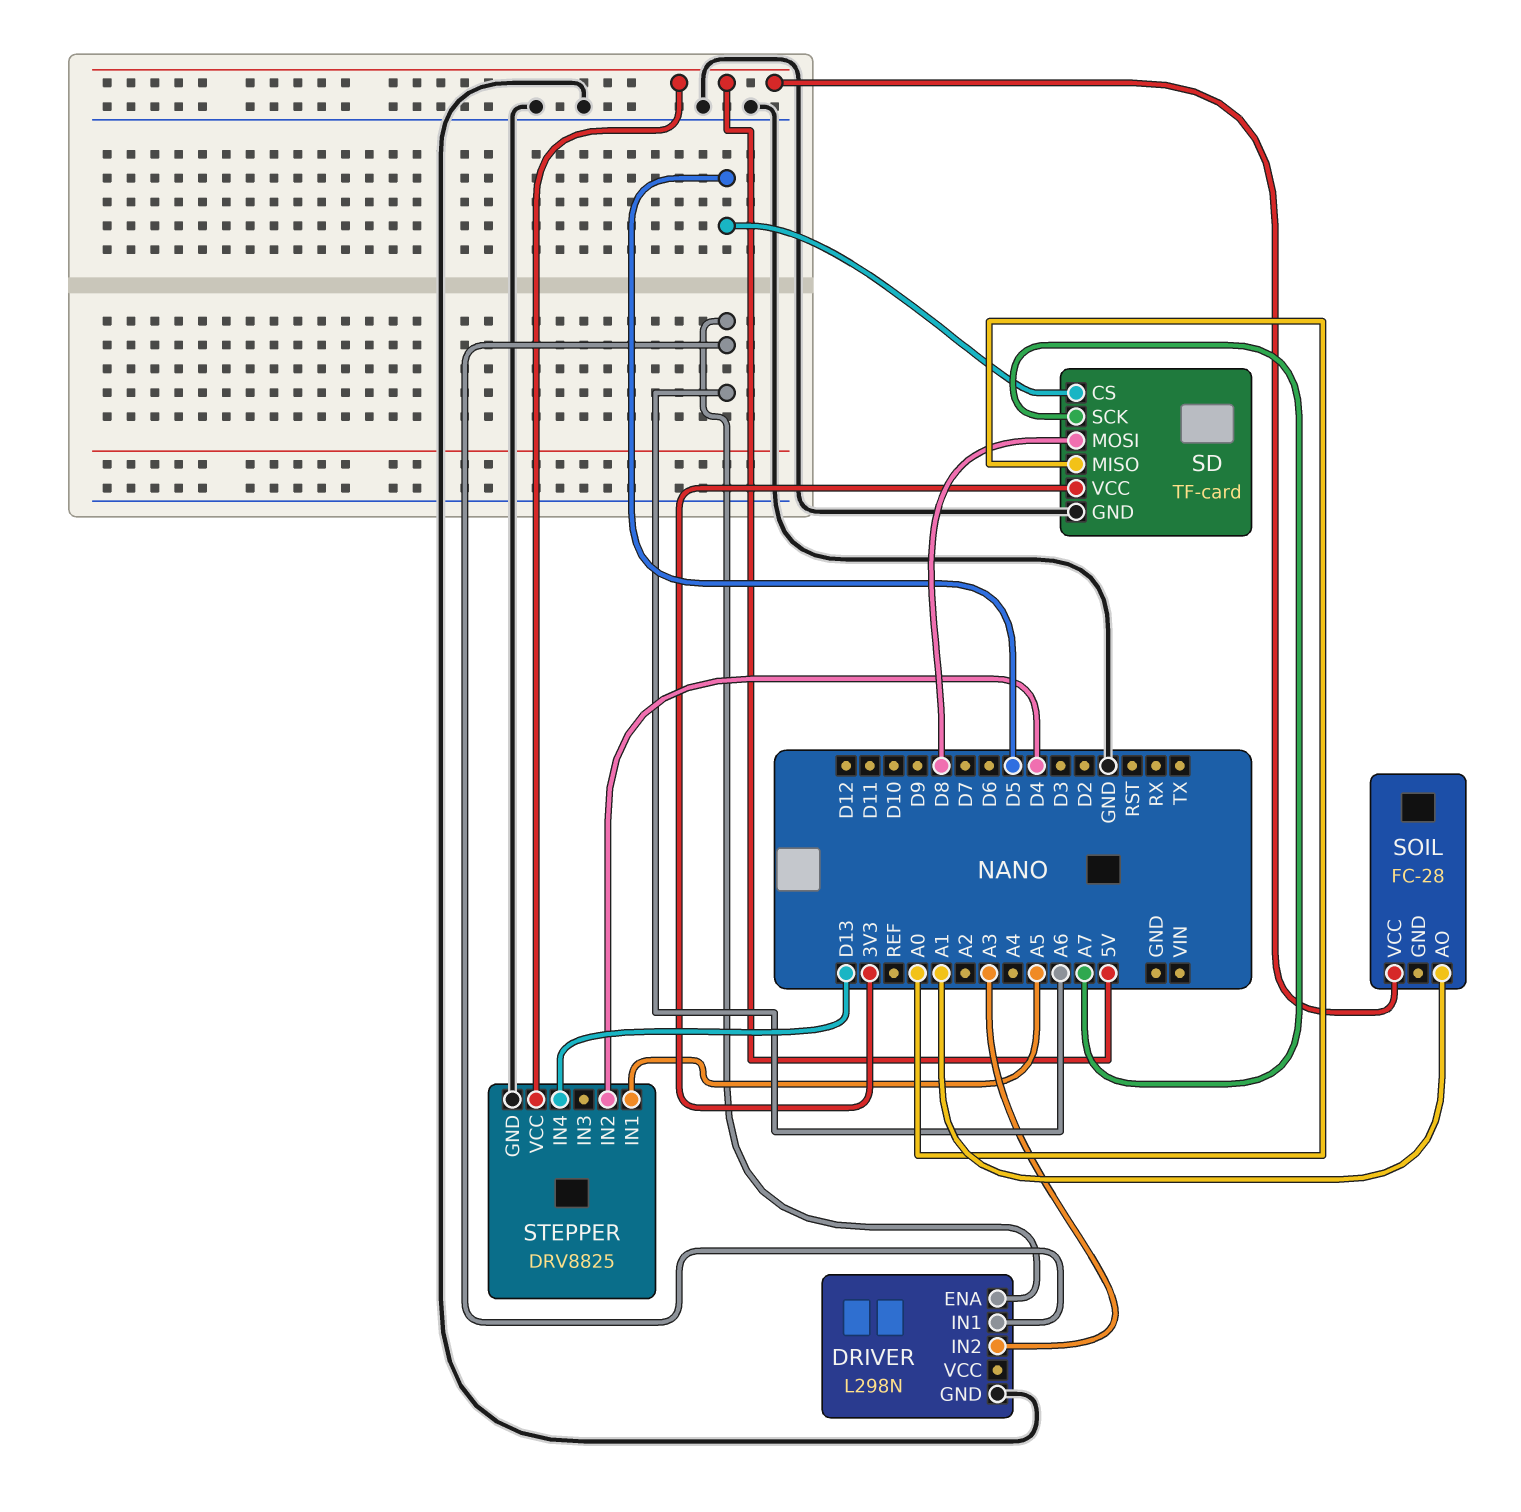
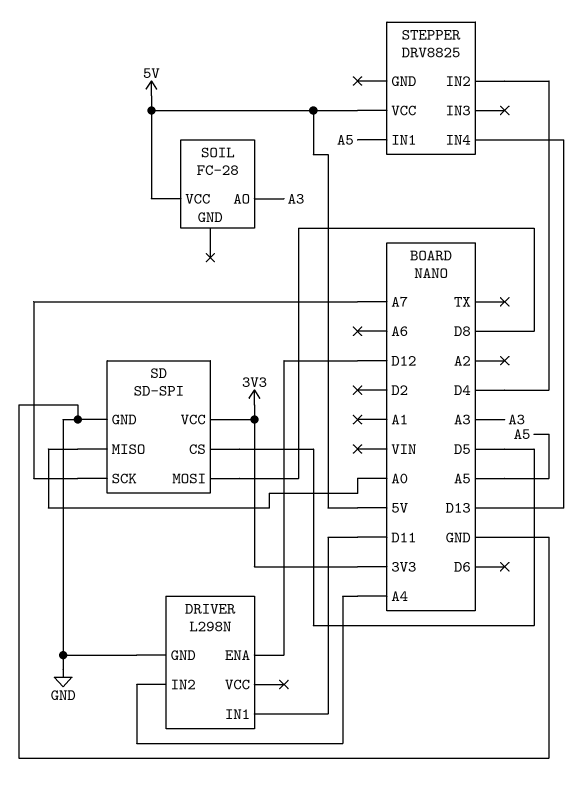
DRIVER pin ENA: A6 -> D12
DRIVER pin IN1: A6 -> D11
DRIVER pin IN2: A3 -> A4
SD: TF-card -> SD-SPI
SOIL pin AO: A1 -> A3
STEPPER pin GND: GND -> none

